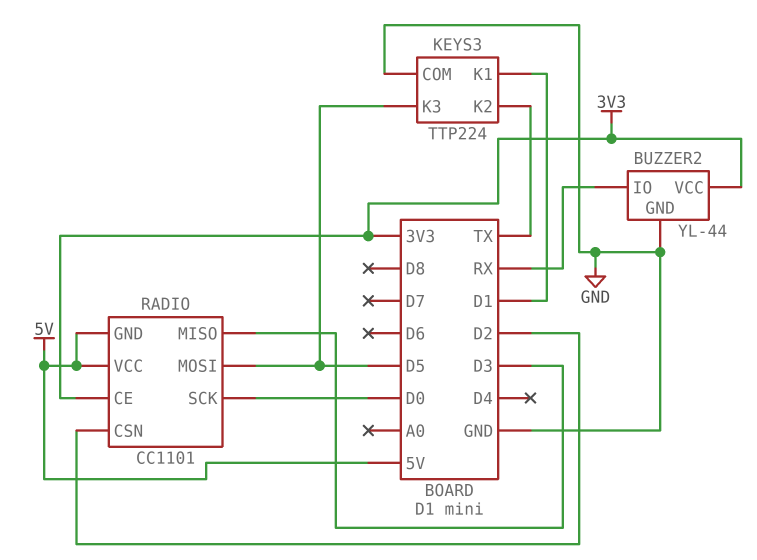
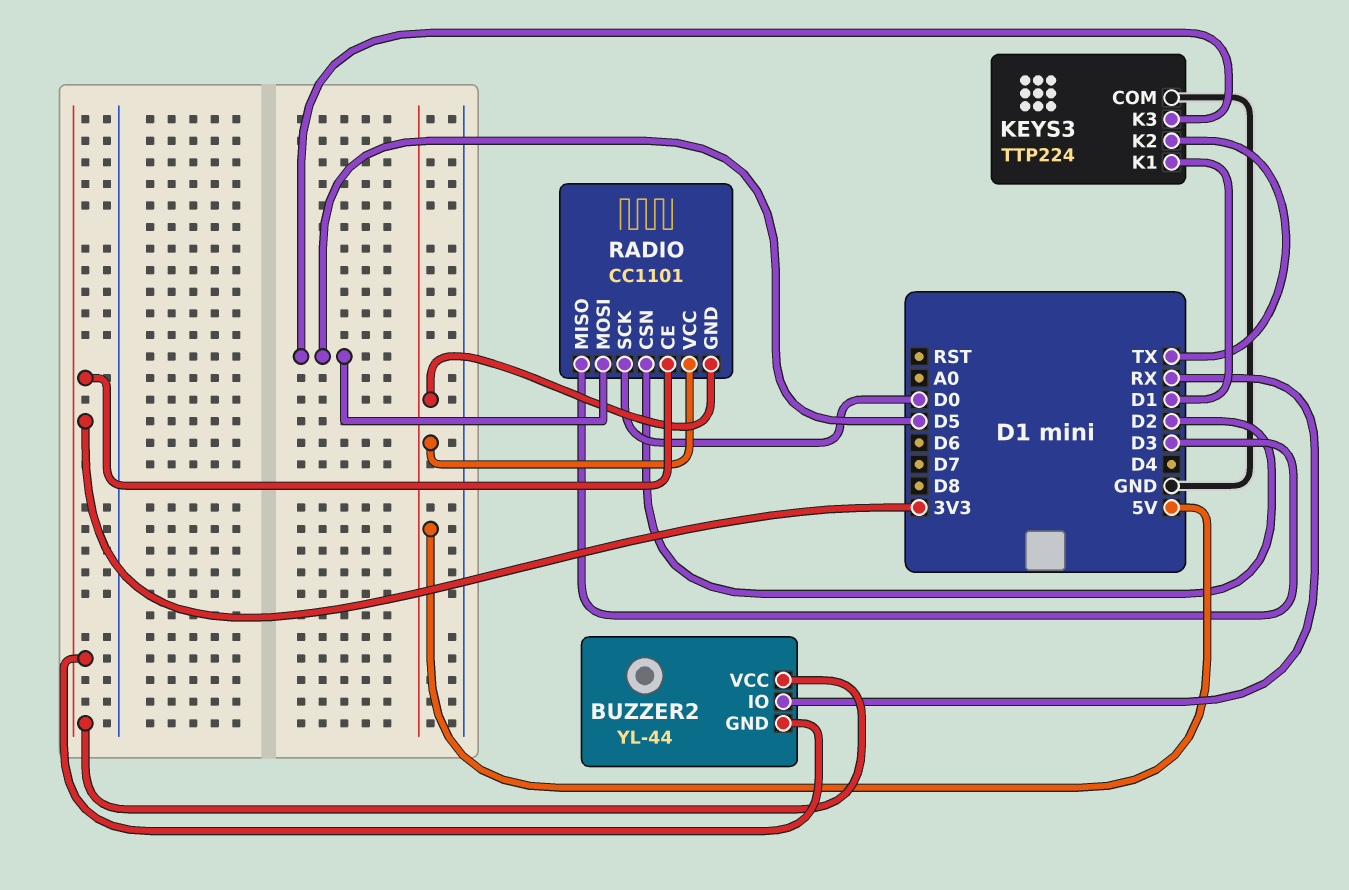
BUZZER2 pin GND: GND -> 3V3

